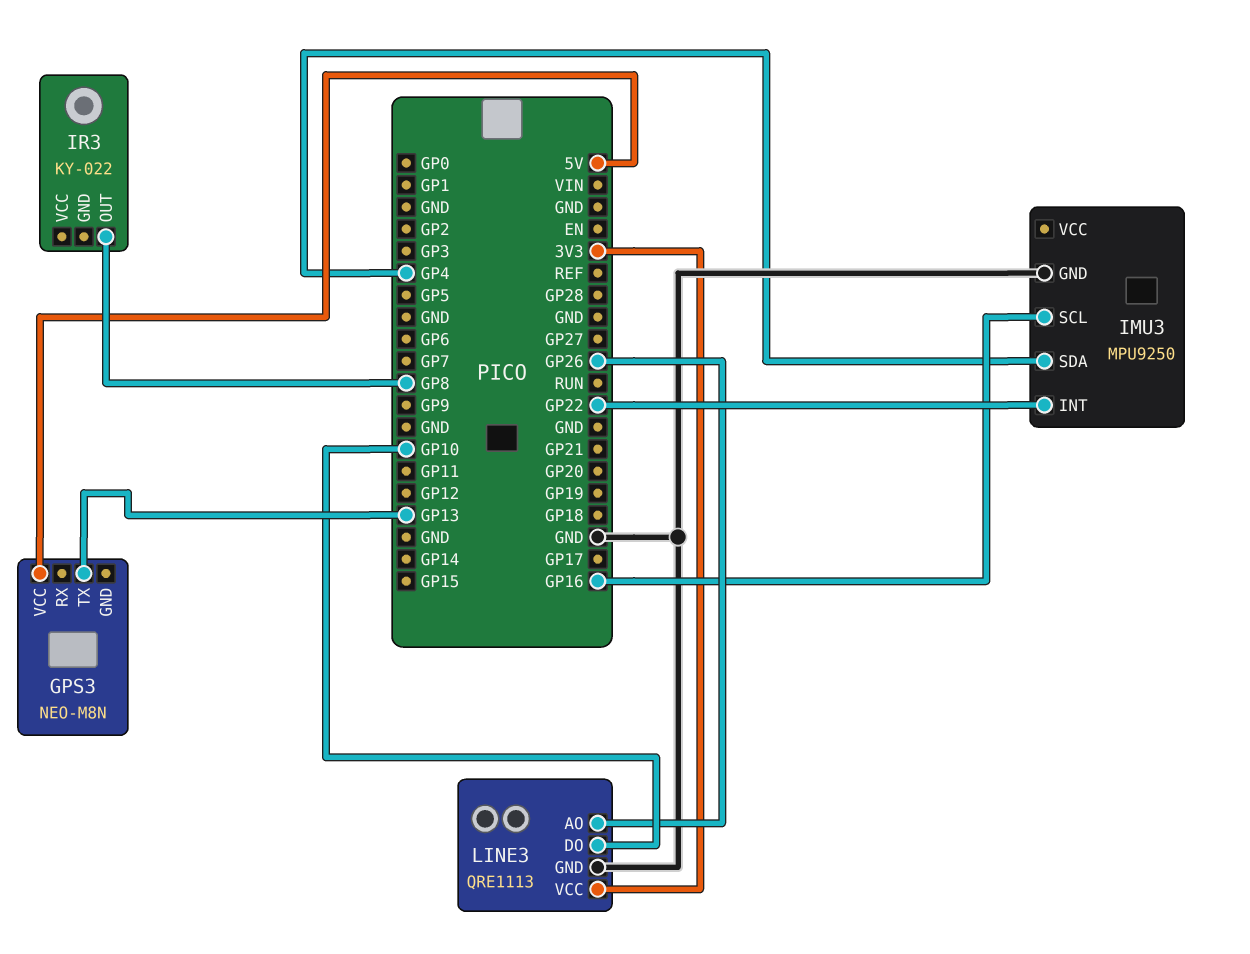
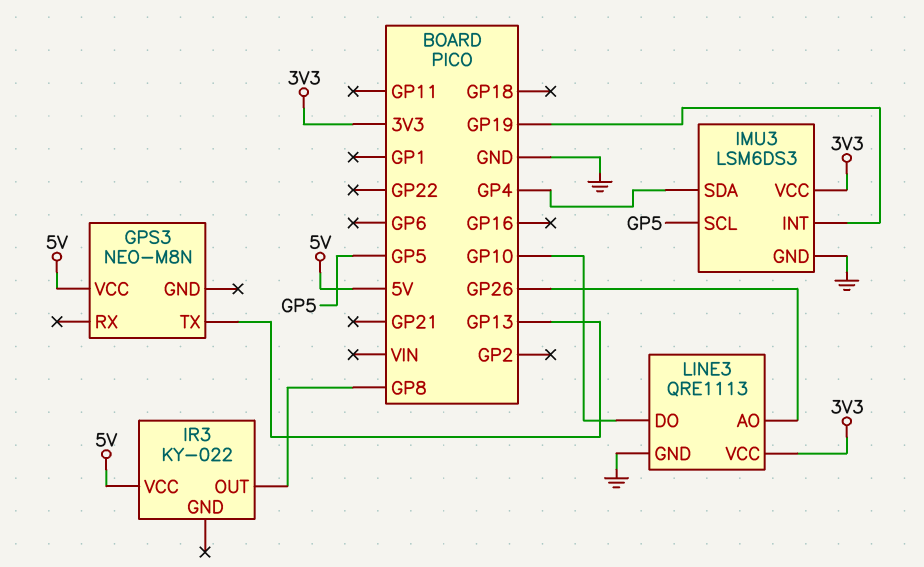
IMU3: MPU9250 -> LSM6DS3
IMU3 pin INT: GP22 -> GP19
IMU3 pin SCL: GP16 -> GP5
IMU3 pin VCC: none -> 3V3
IR3 pin VCC: none -> 5V

